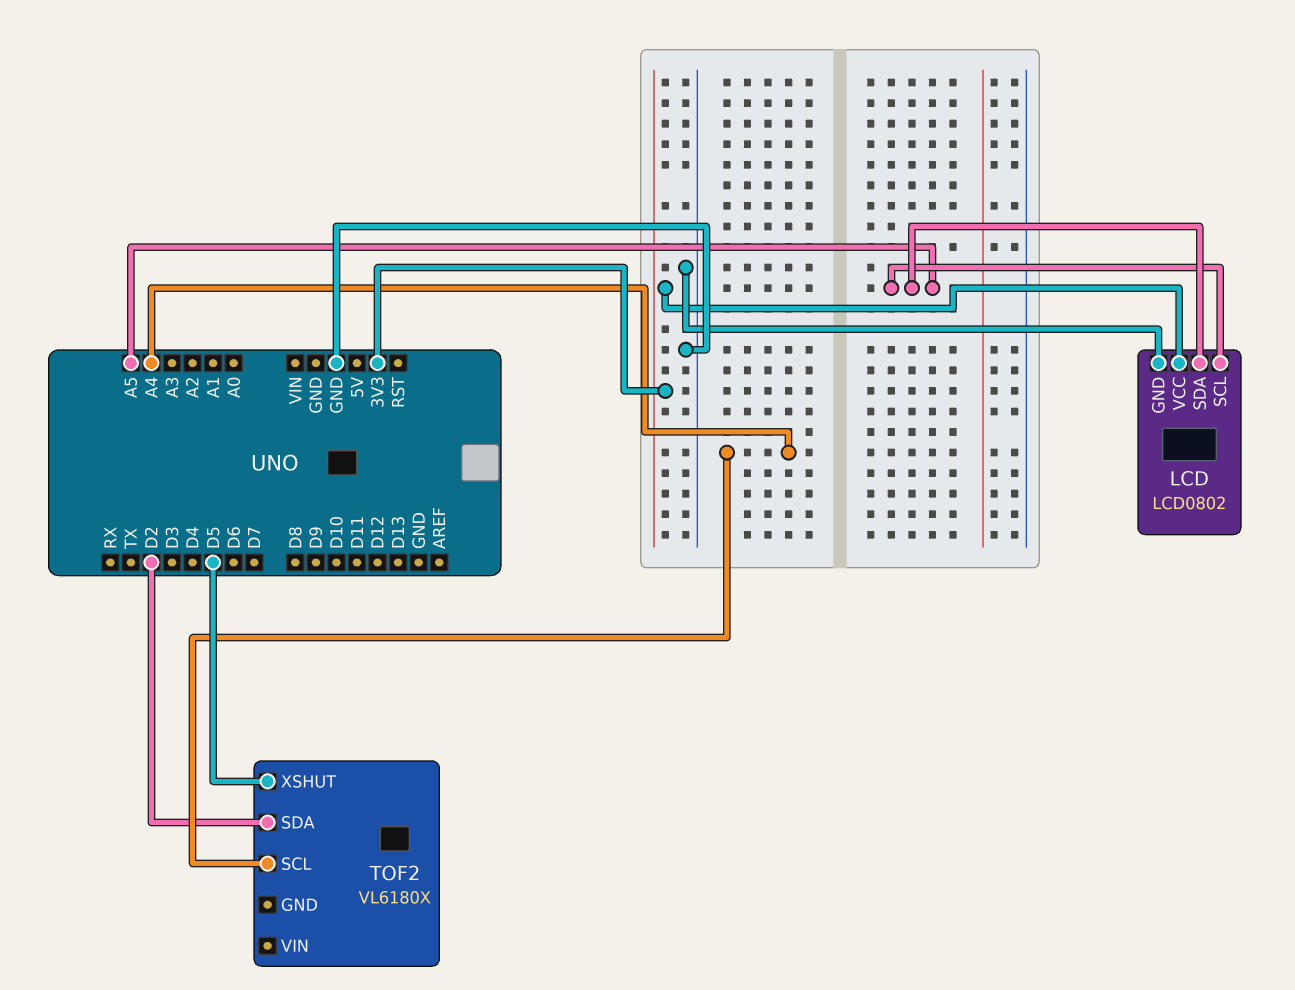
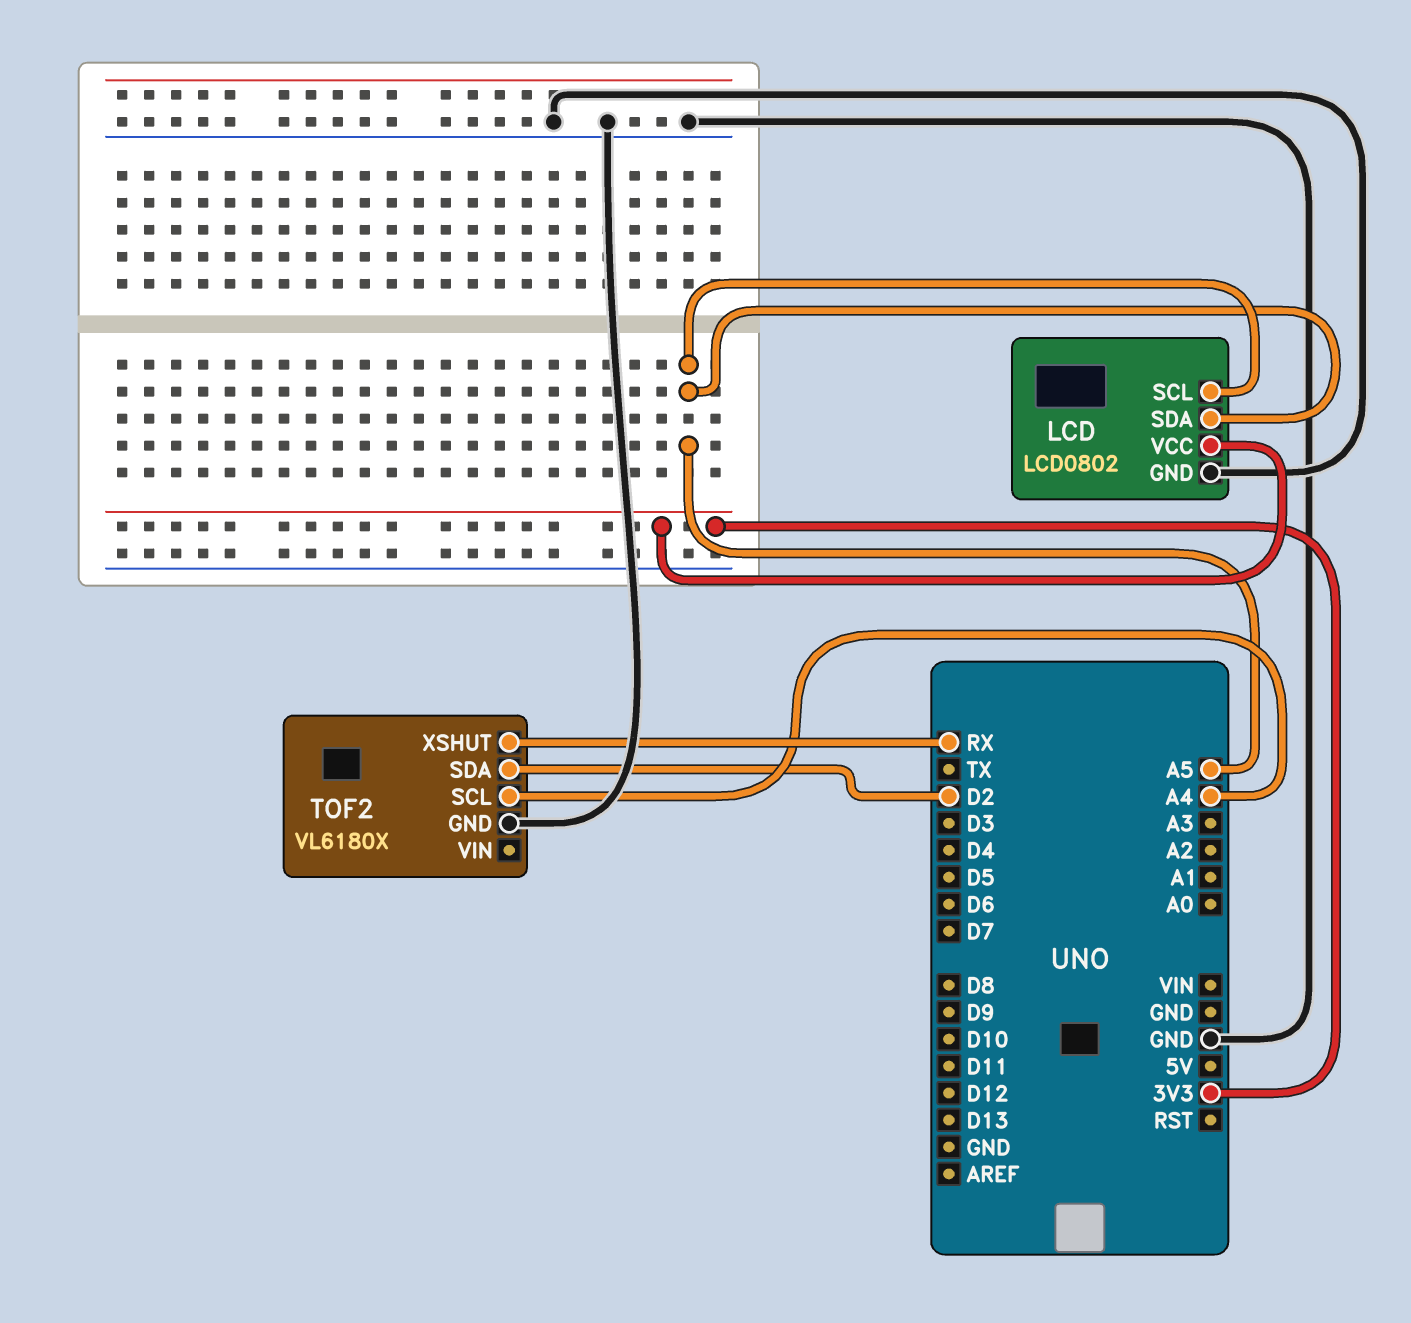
TOF2 pin GND: none -> GND
TOF2 pin XSHUT: D5 -> RX

